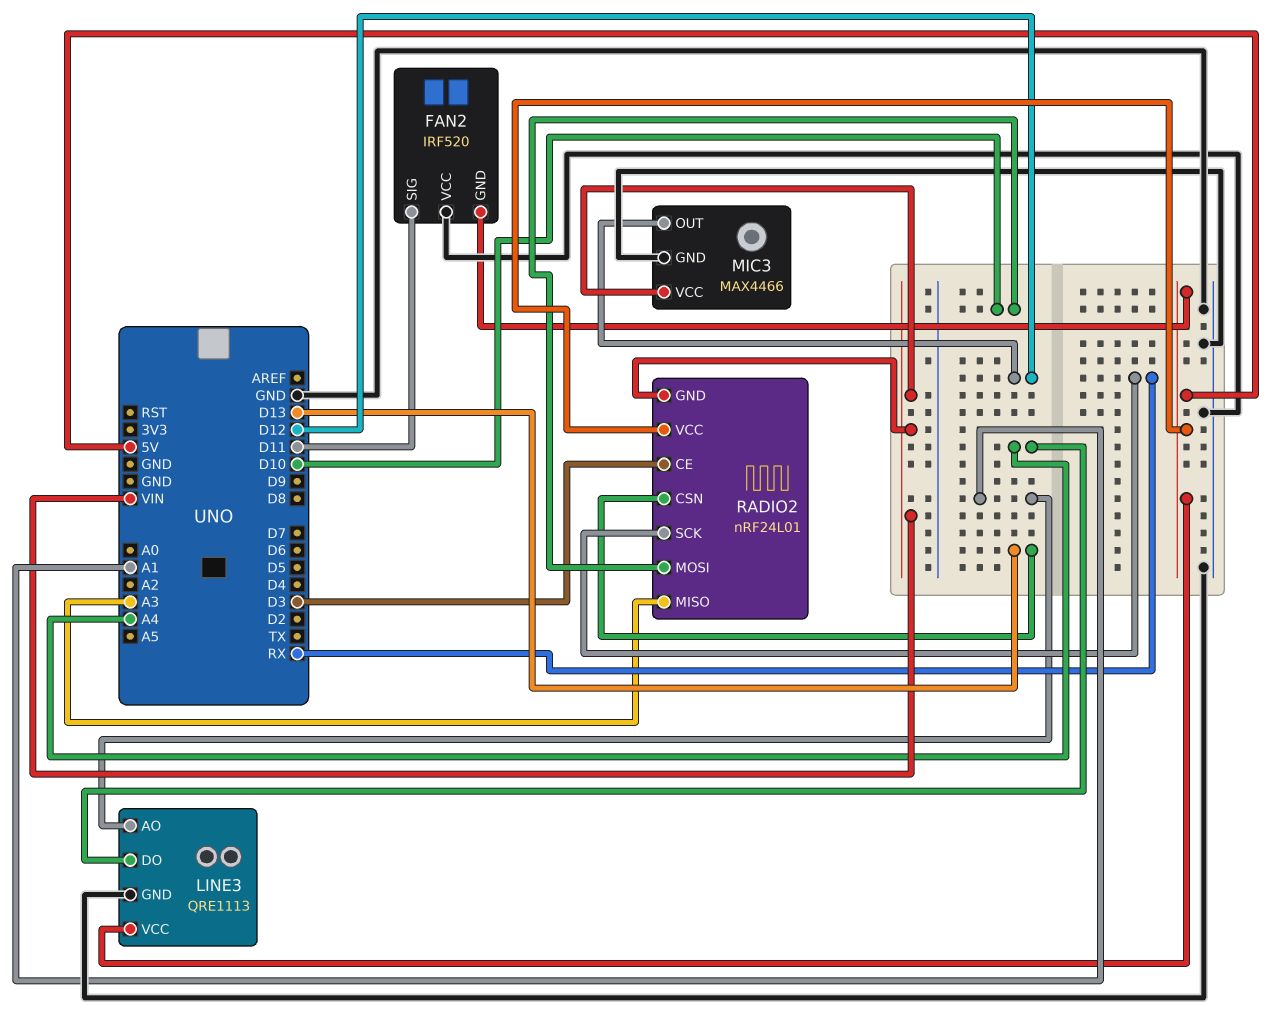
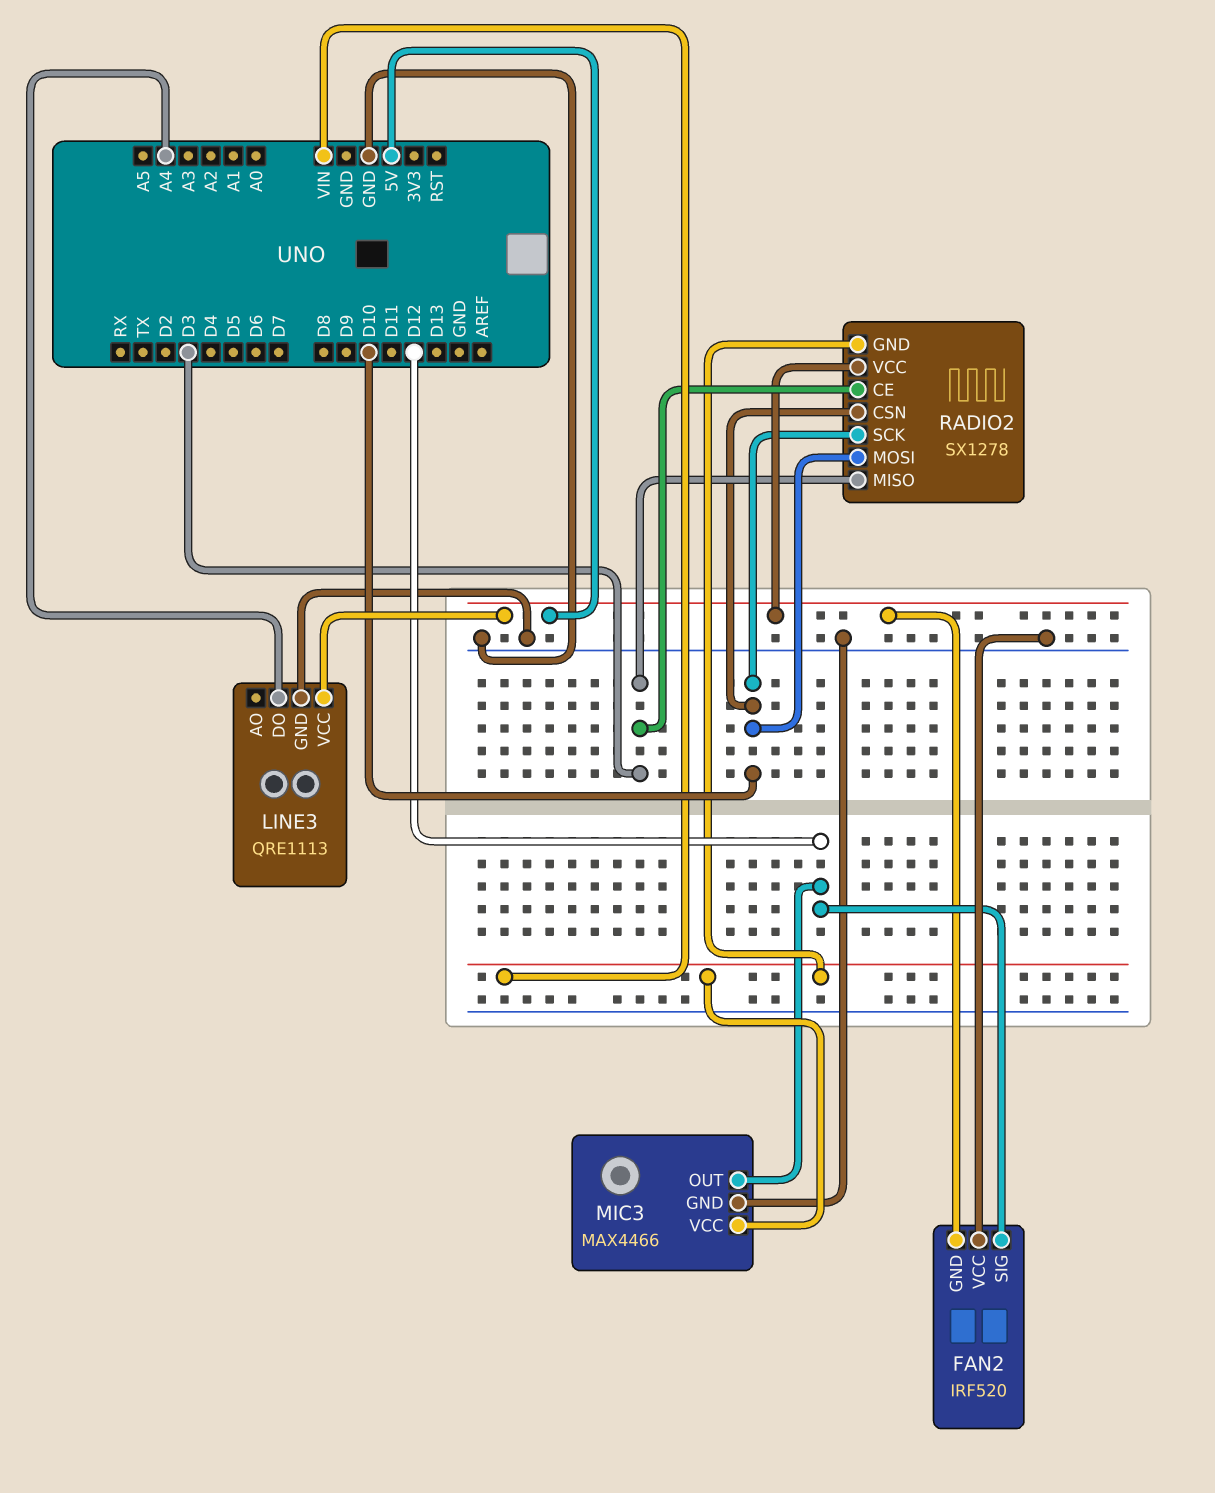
FAN2 pin SIG: D11 -> D12
LINE3 pin AO: A1 -> none
RADIO2: nRF24L01 -> SX1278
RADIO2 pin CSN: D13 -> D10
RADIO2 pin MISO: A3 -> D3
RADIO2 pin SCK: RX -> D10

